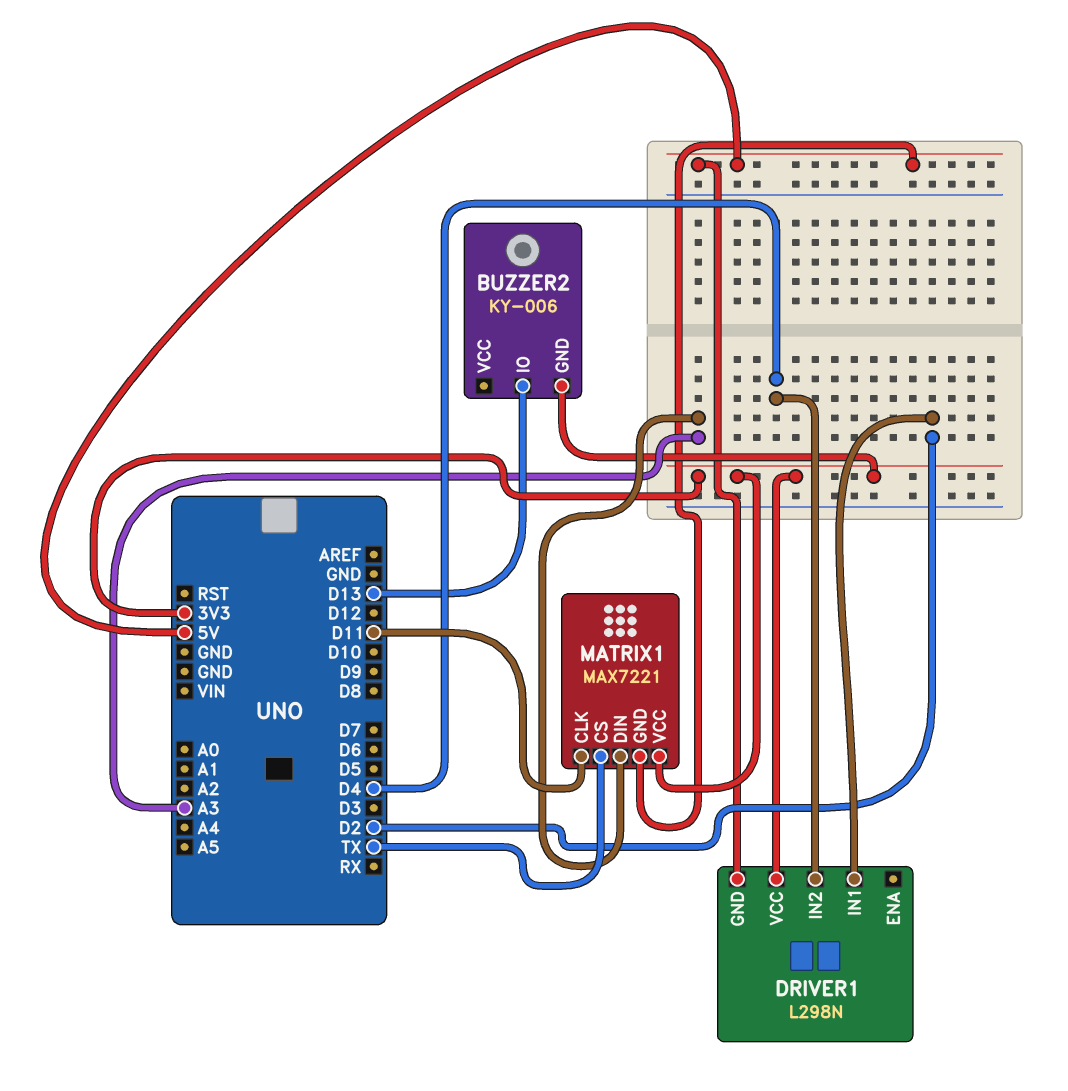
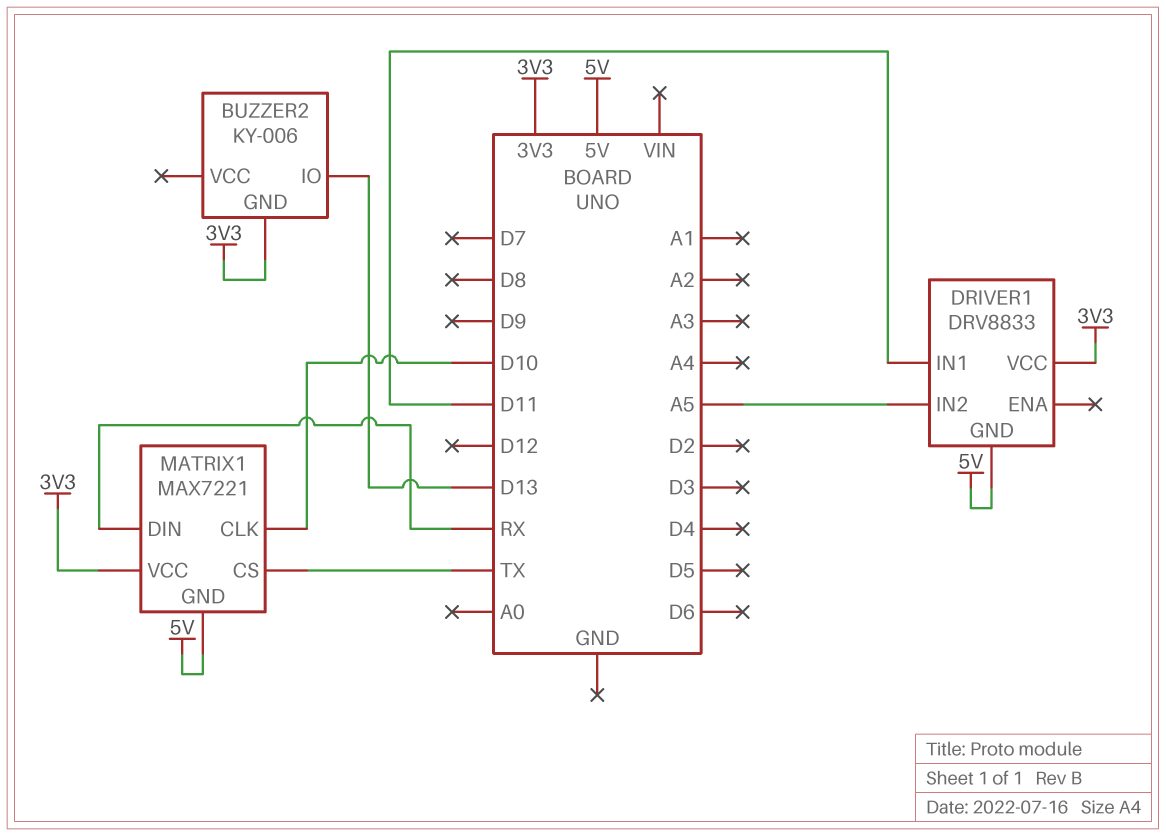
DRIVER1: L298N -> DRV8833
DRIVER1 pin IN1: D2 -> D11
DRIVER1 pin IN2: D4 -> A5
MATRIX1 pin CLK: D11 -> D10
MATRIX1 pin DIN: A3 -> RX

